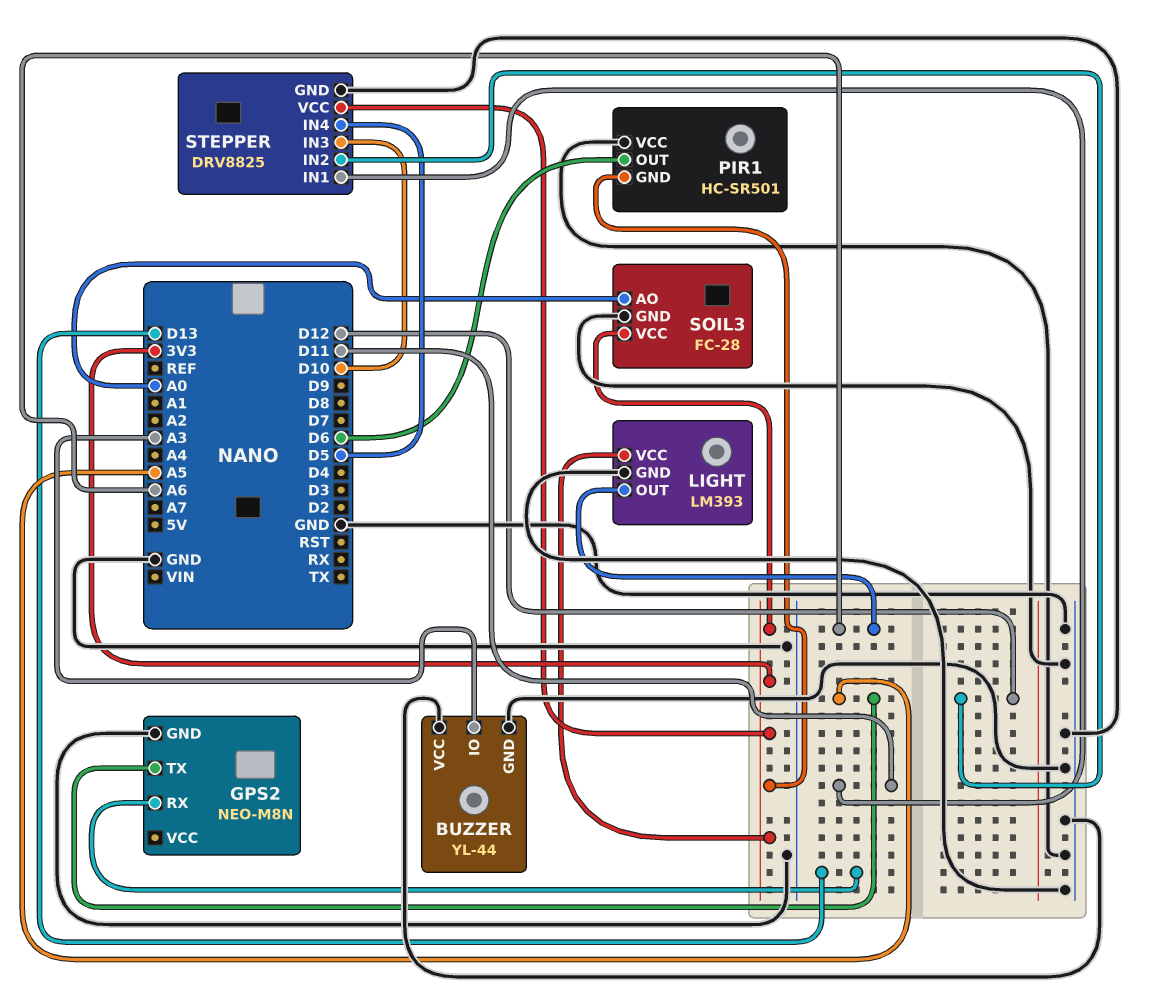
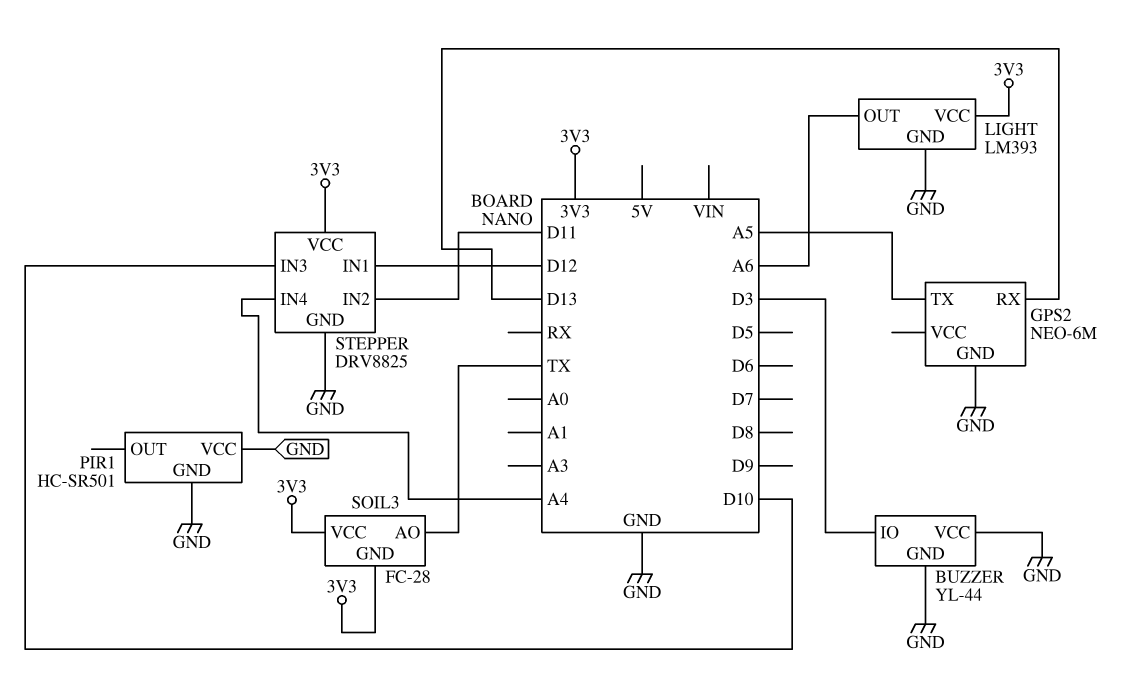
BUZZER pin IO: A3 -> D3
GPS2: NEO-M8N -> NEO-6M
PIR1 pin GND: 3V3 -> GND
PIR1 pin OUT: D6 -> none
SOIL3 pin AO: A0 -> TX
SOIL3 pin GND: GND -> 3V3
STEPPER pin IN1: D11 -> D12
STEPPER pin IN2: D12 -> D11
STEPPER pin IN4: D5 -> A4

